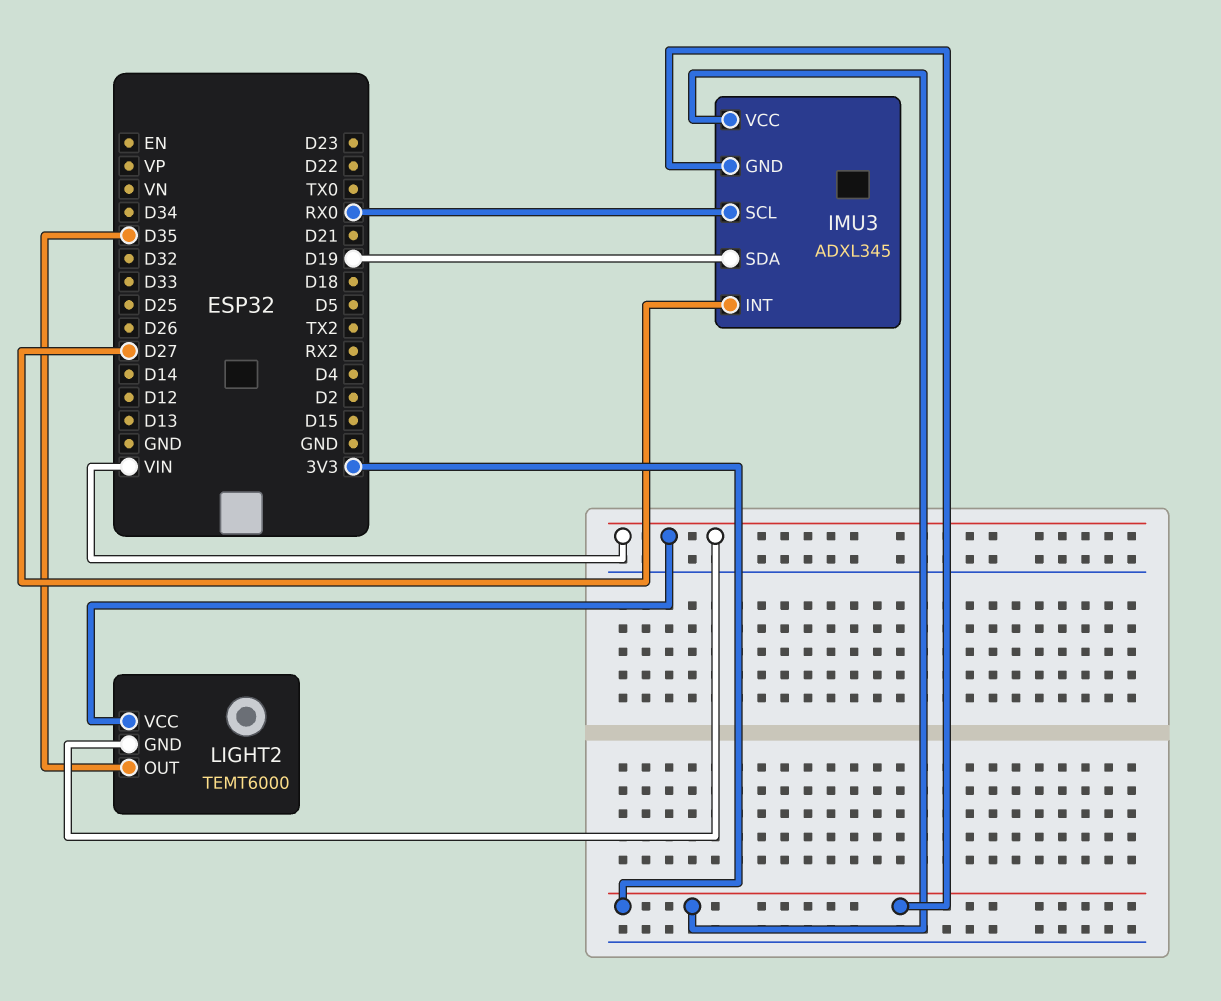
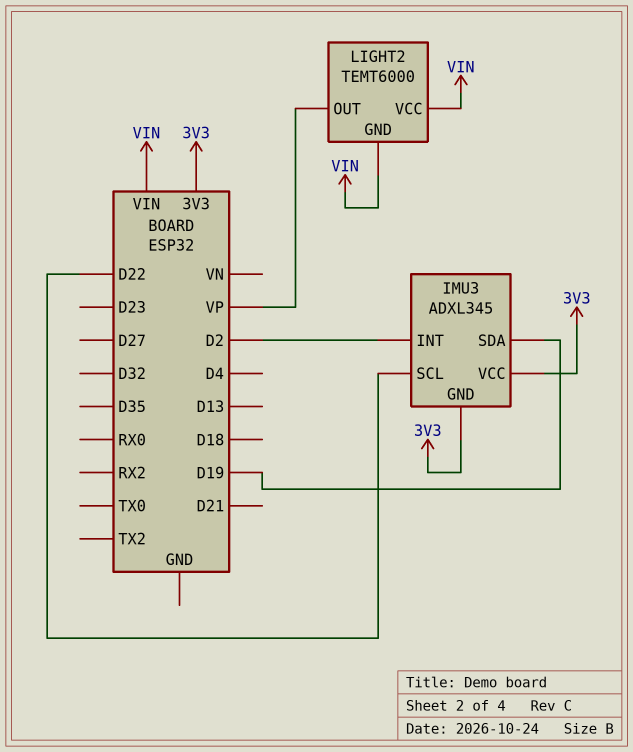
IMU3 pin INT: D27 -> D2
IMU3 pin SCL: RX0 -> D22
LIGHT2 pin OUT: D35 -> VP

